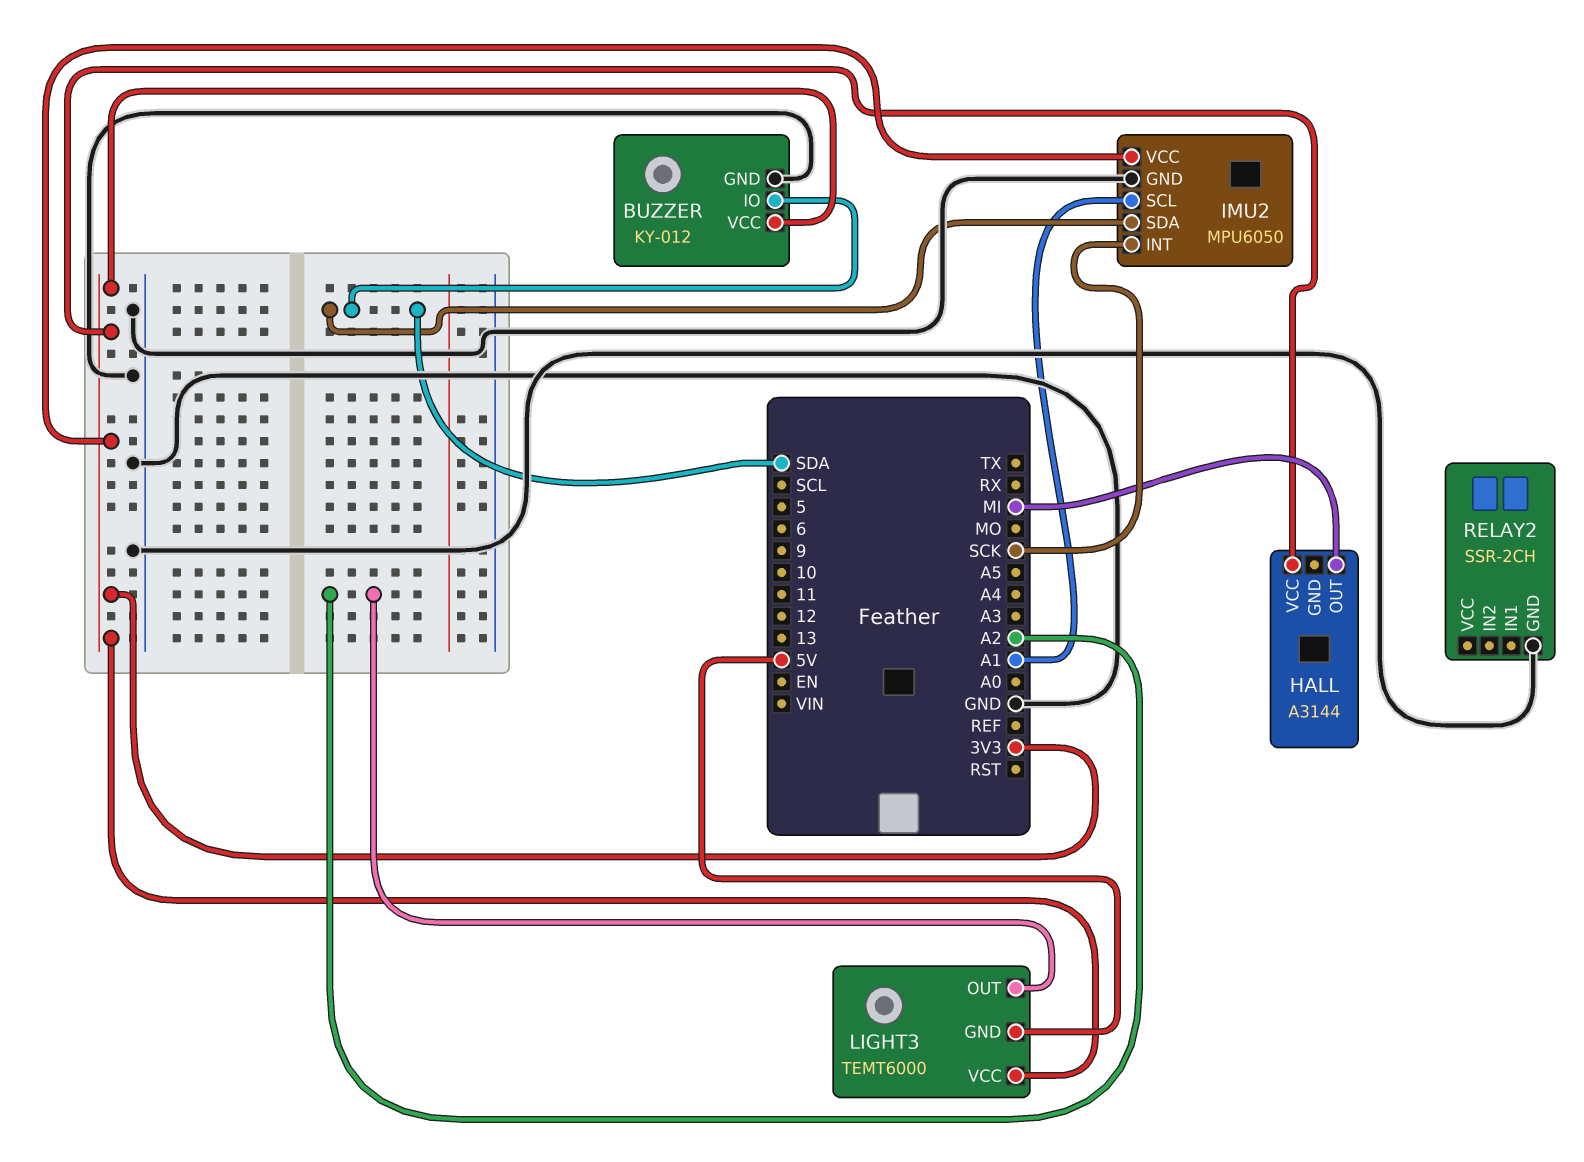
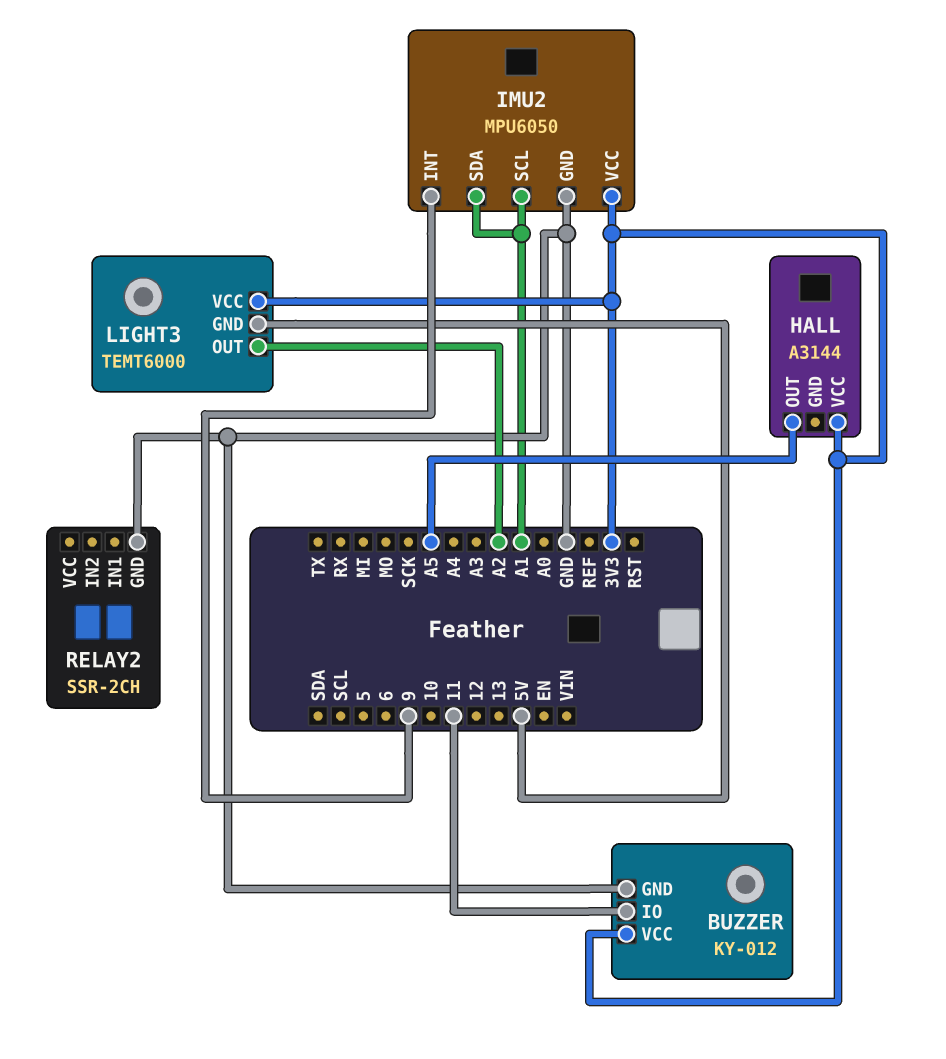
BUZZER pin IO: SDA -> 11
HALL pin OUT: MI -> A5
IMU2 pin INT: SCK -> 9
IMU2 pin SDA: SDA -> A1

